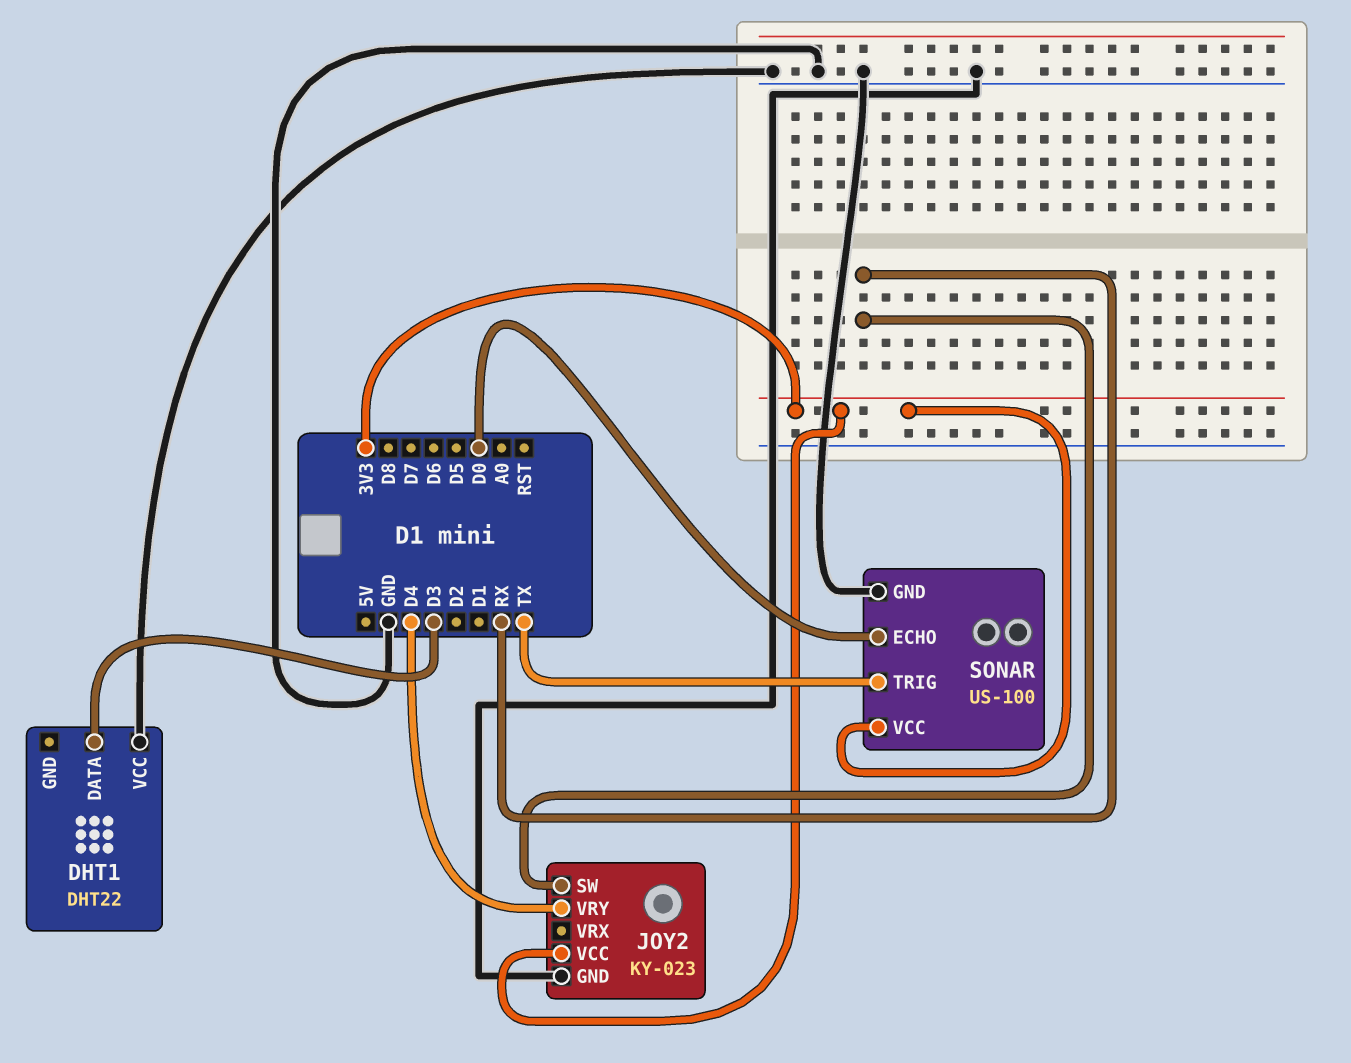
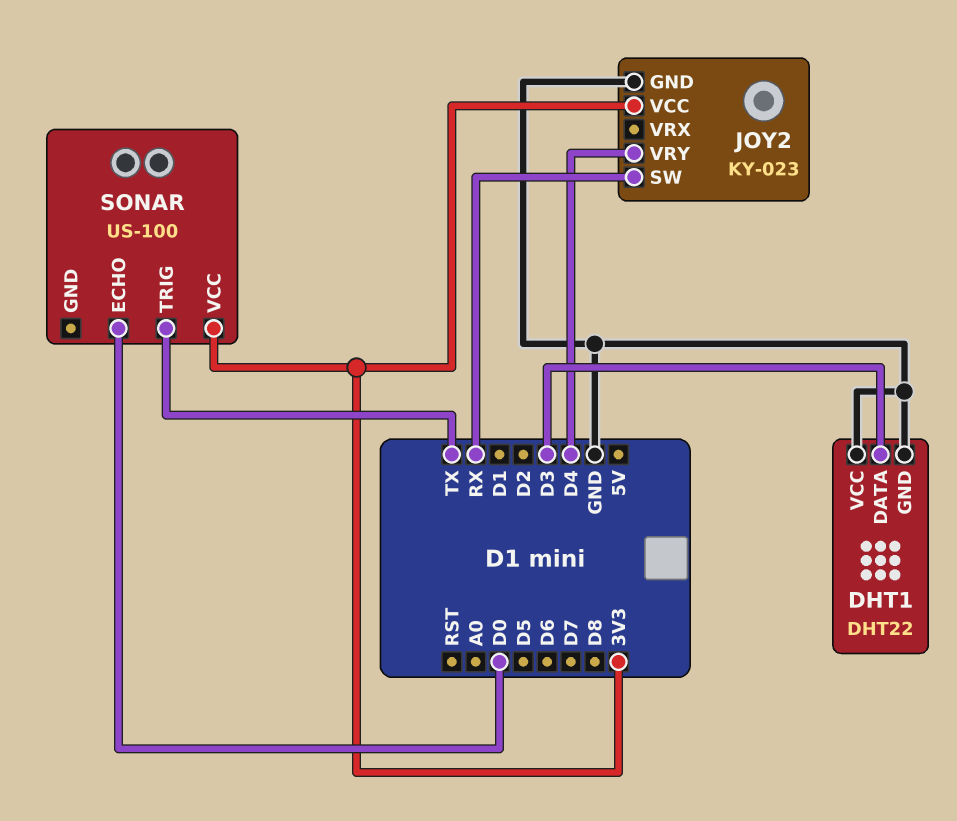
DHT1 pin GND: none -> GND
SONAR pin GND: GND -> none

